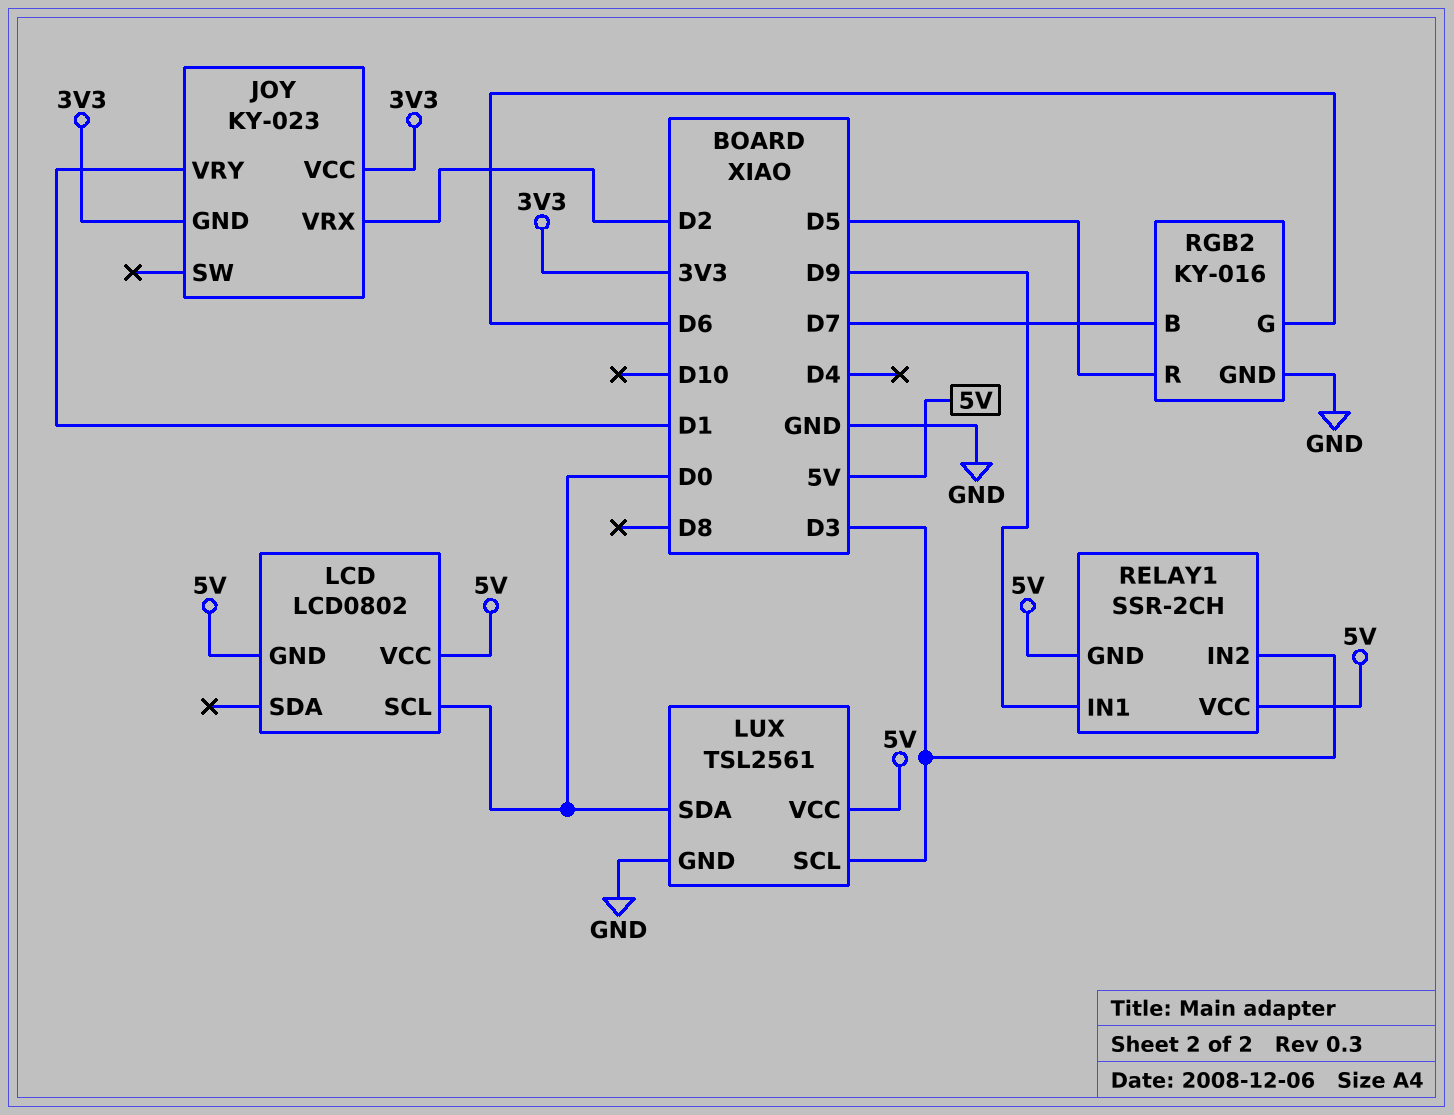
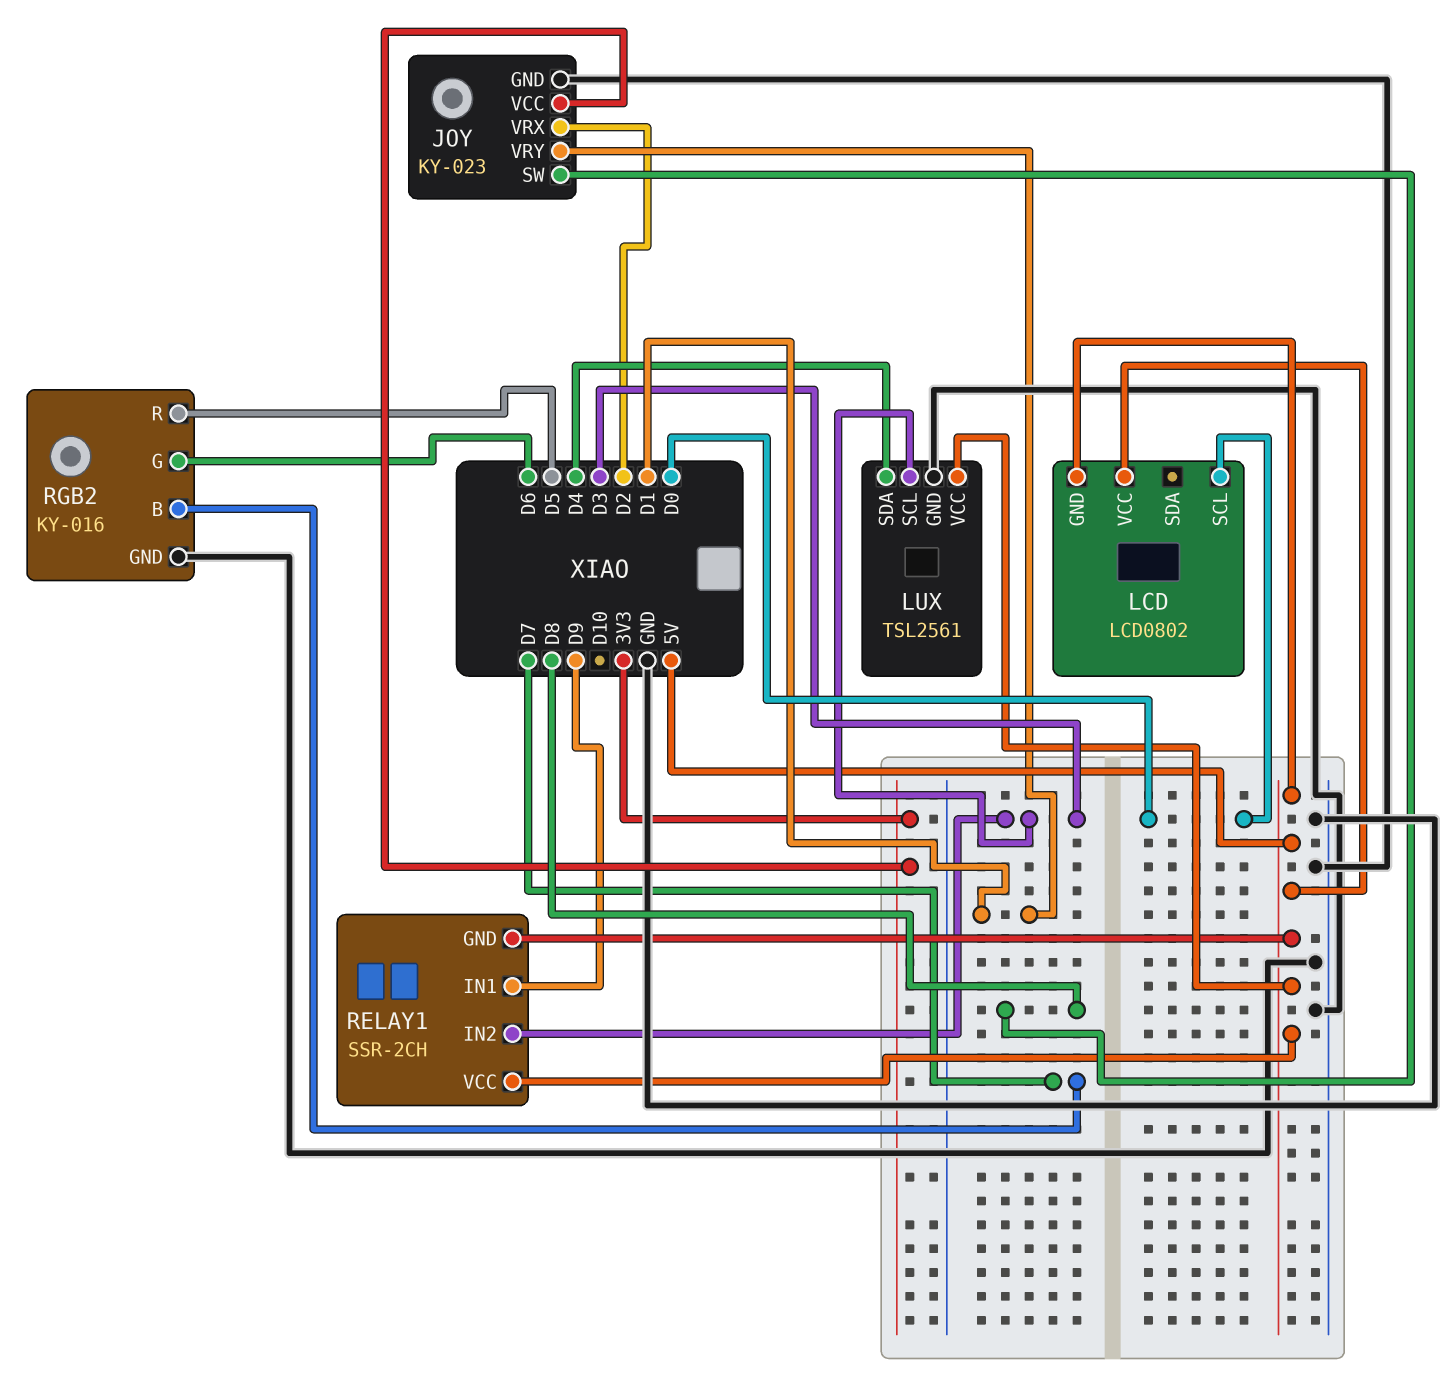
JOY pin GND: 3V3 -> GND
JOY pin SW: none -> D8
LUX pin SDA: D0 -> D4

